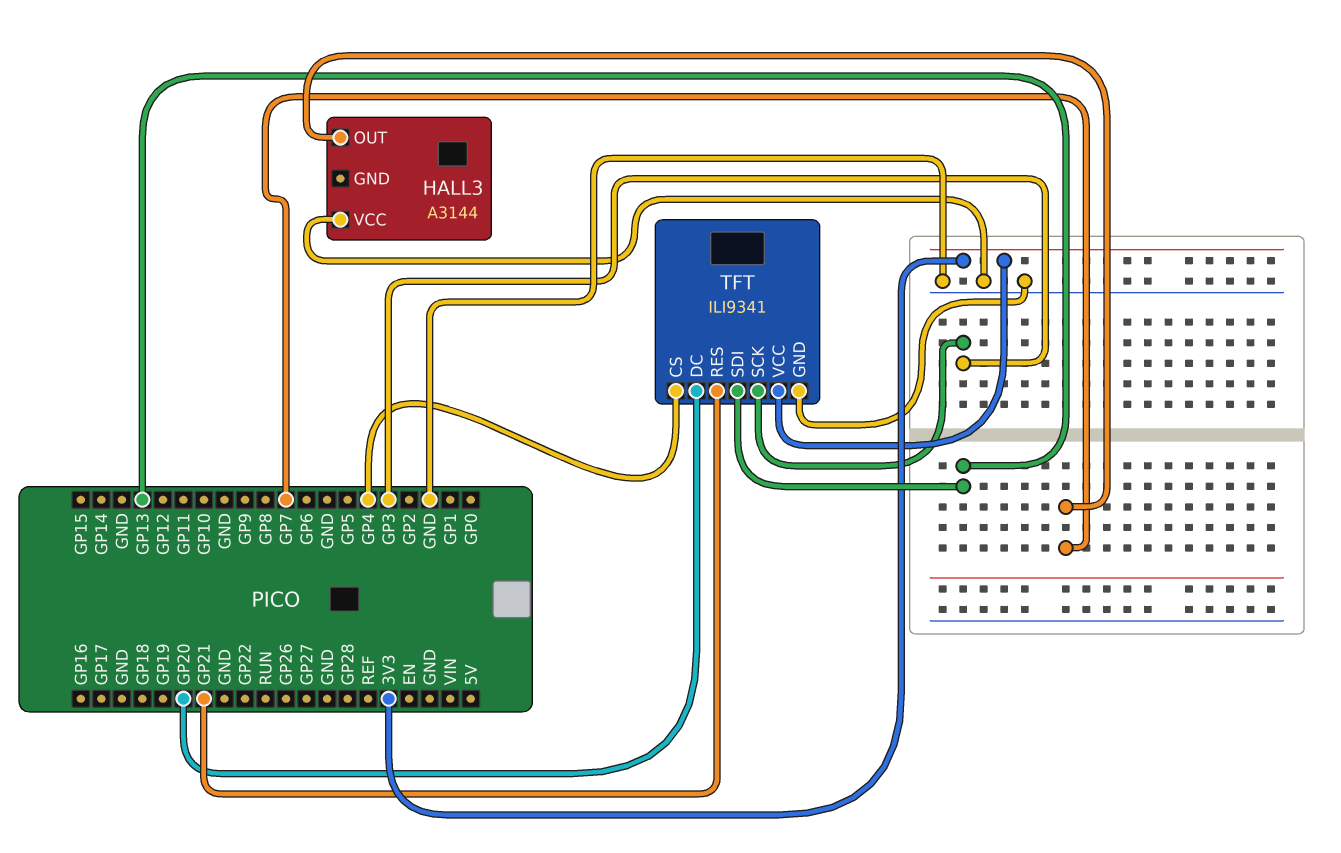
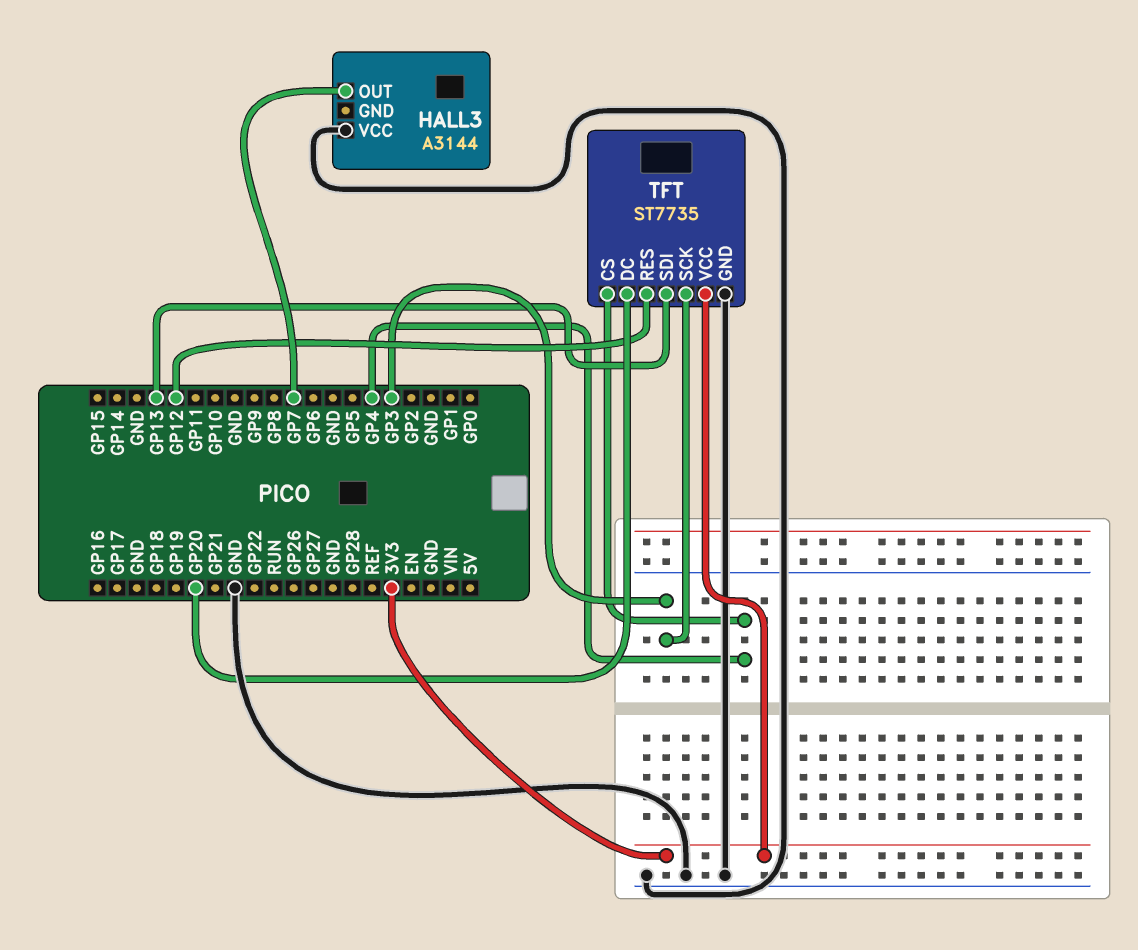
TFT: ILI9341 -> ST7735
TFT pin RES: GP21 -> GP12

